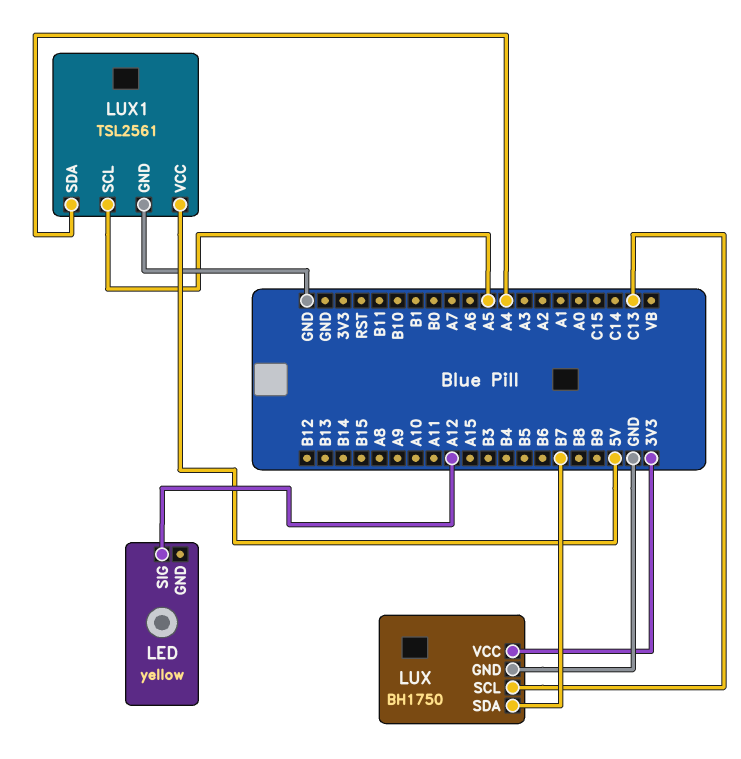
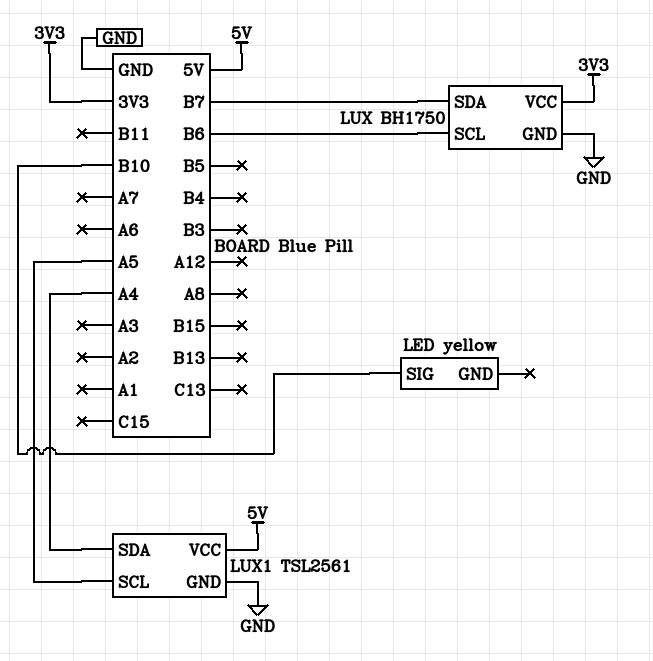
LED pin SIG: A12 -> B10
LUX pin SCL: C13 -> B6

